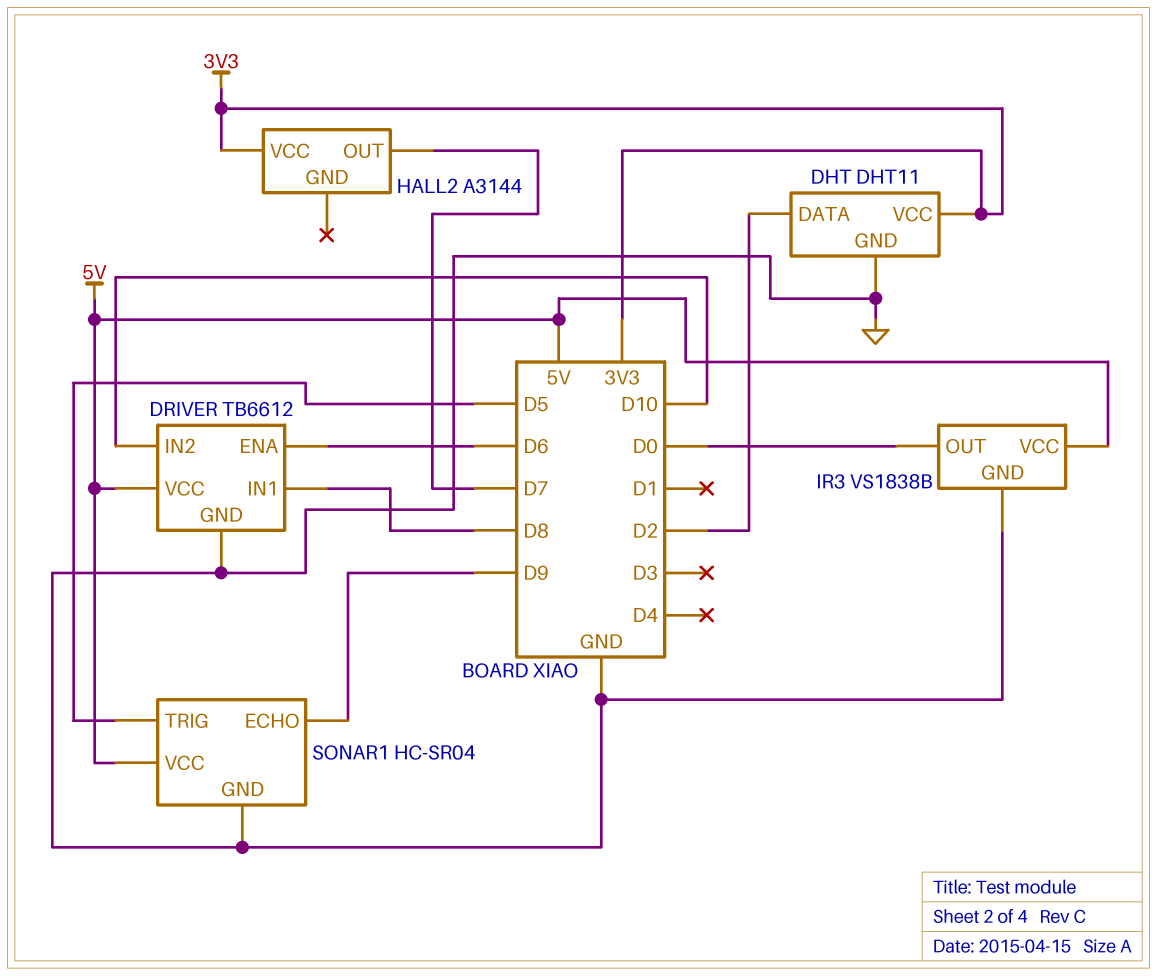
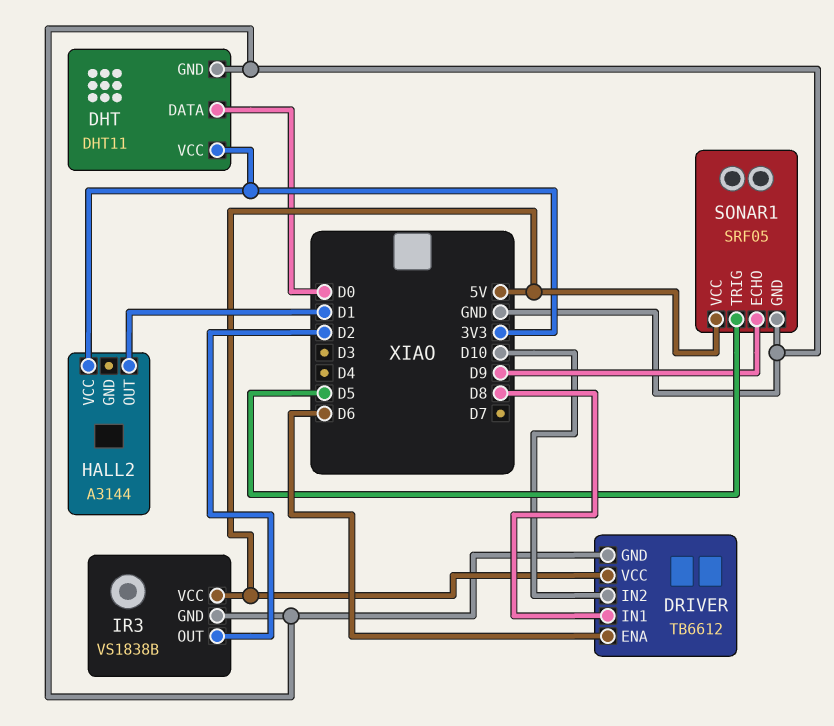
DHT pin DATA: D2 -> D0
HALL2 pin OUT: D7 -> D1
IR3 pin OUT: D0 -> D2
SONAR1: HC-SR04 -> SRF05

